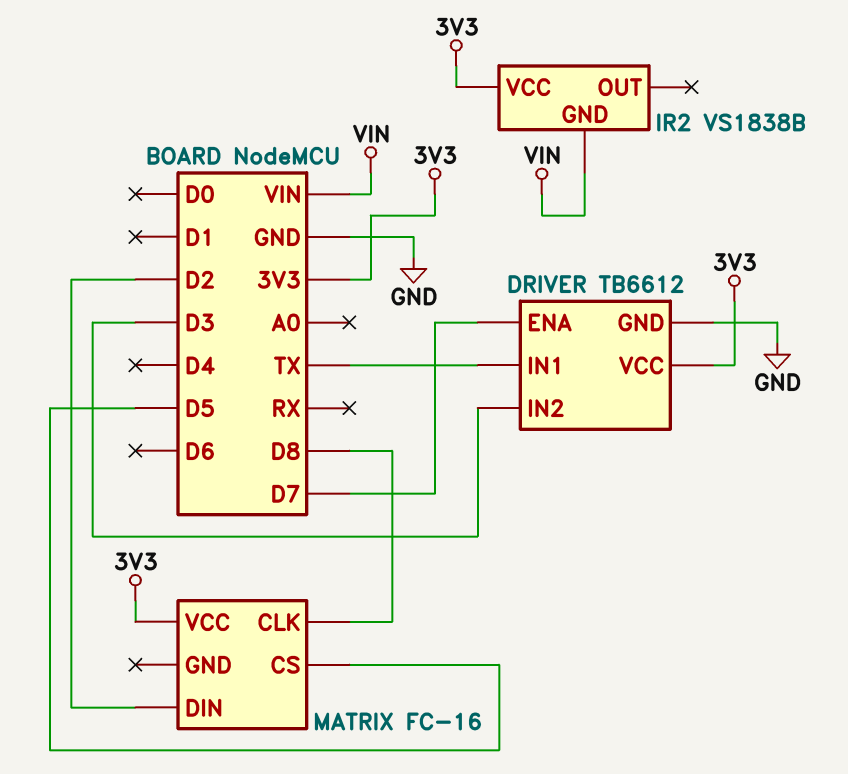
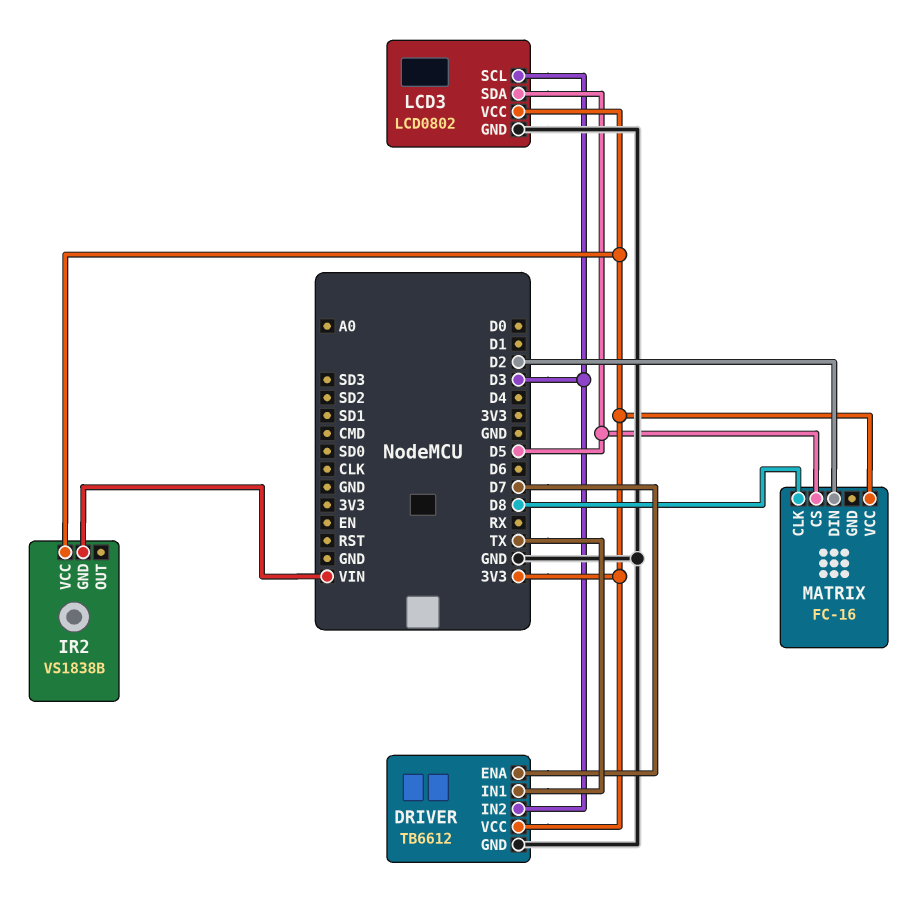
LCD3: none -> LCD0802
LCD3 pin GND: none -> GND
LCD3 pin SCL: none -> D3
LCD3 pin SDA: none -> D5
LCD3 pin VCC: none -> 3V3

